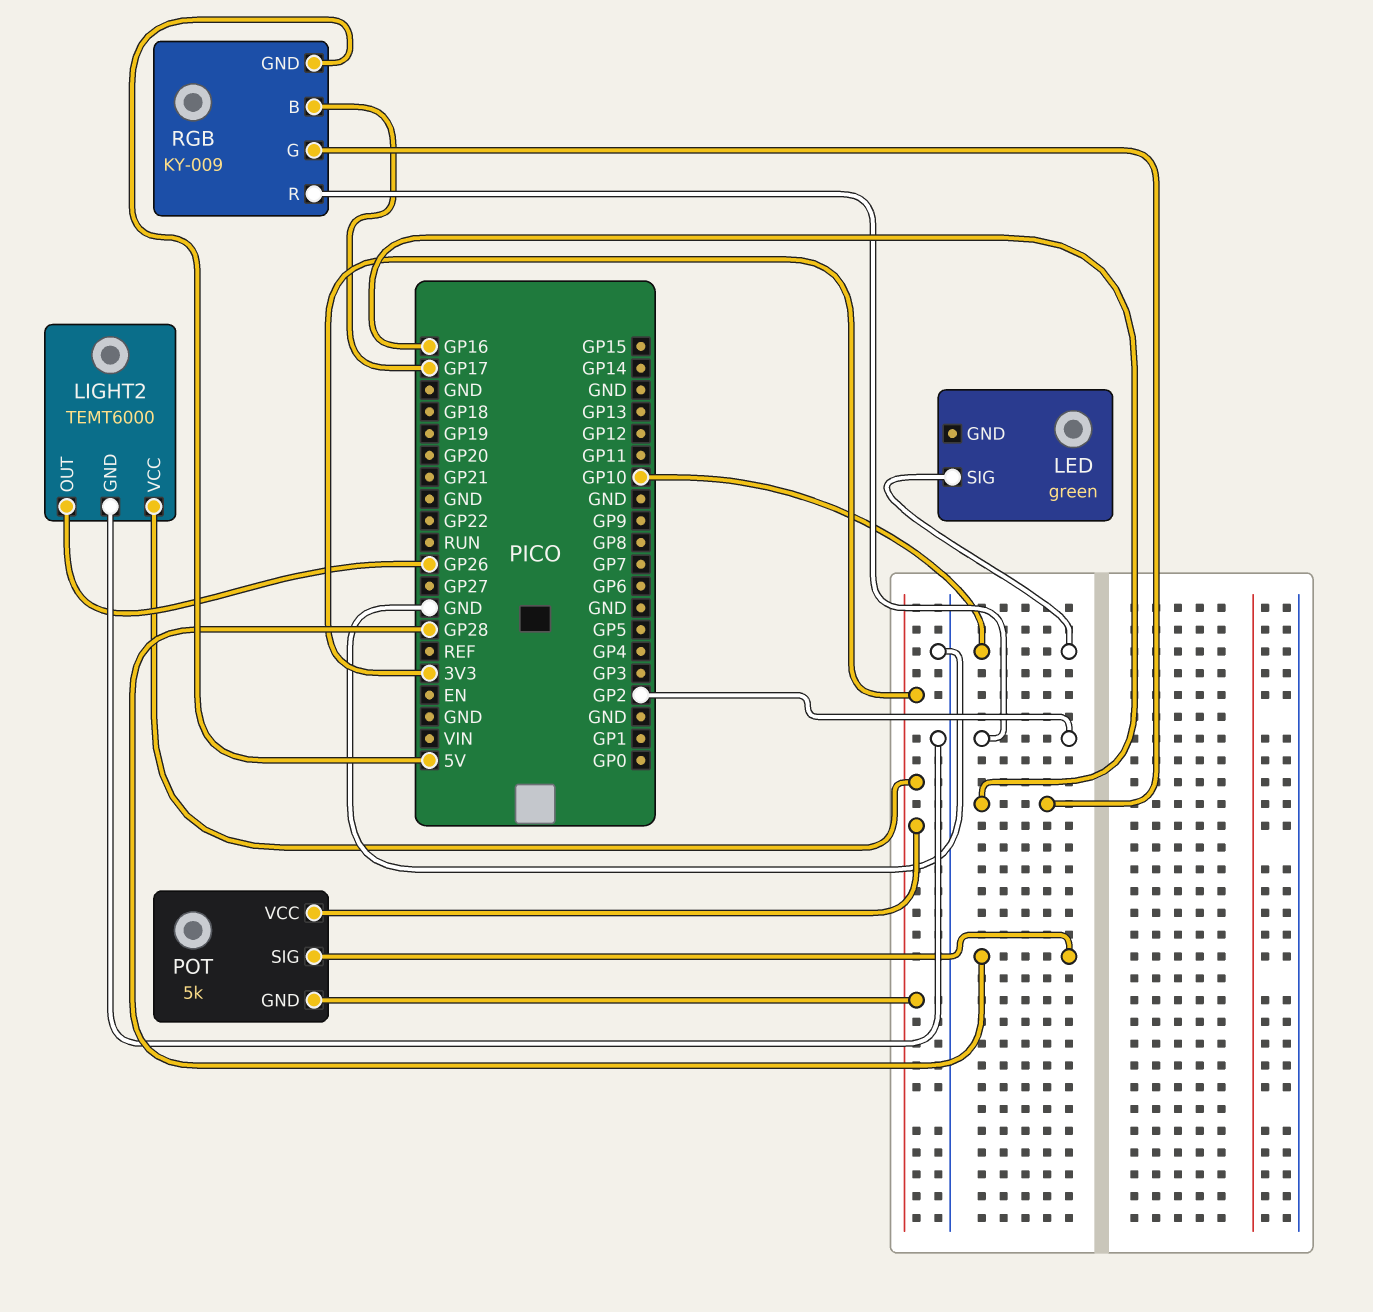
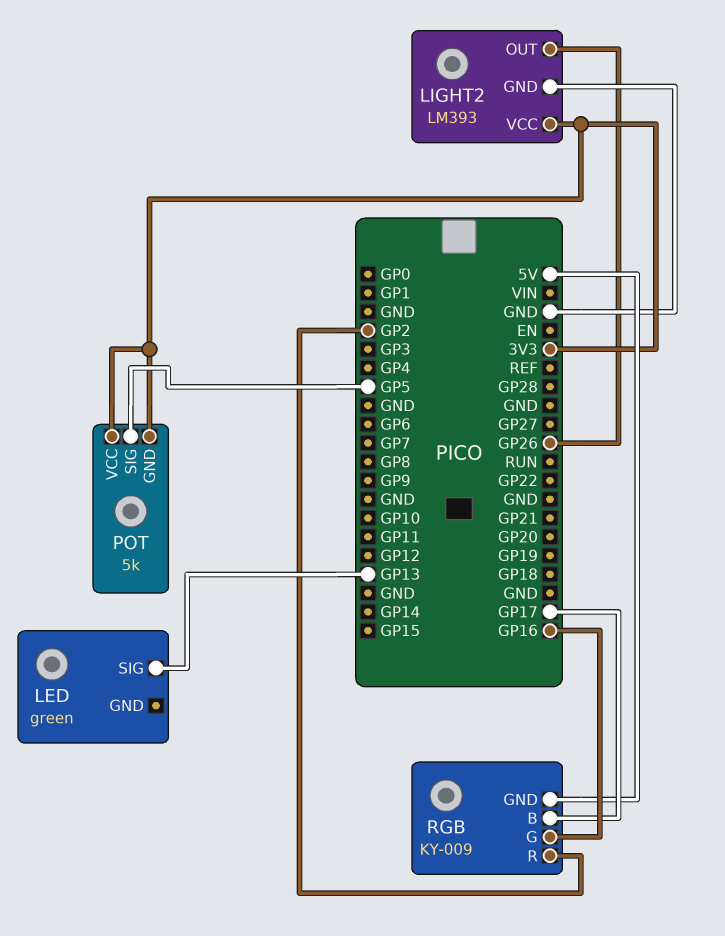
LED pin SIG: GP10 -> GP13
LIGHT2: TEMT6000 -> LM393
POT pin SIG: GP28 -> GP5

